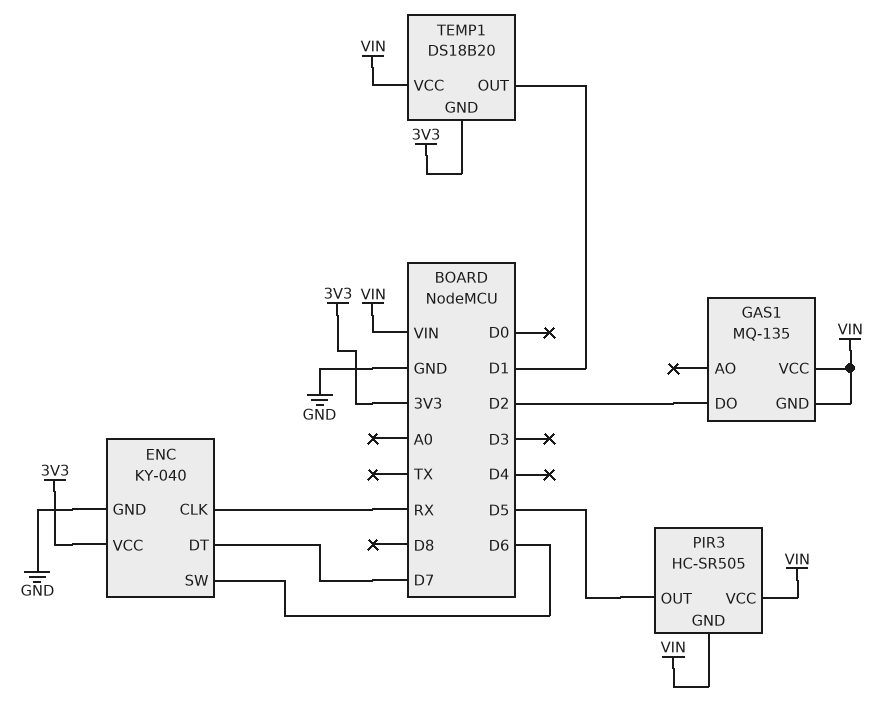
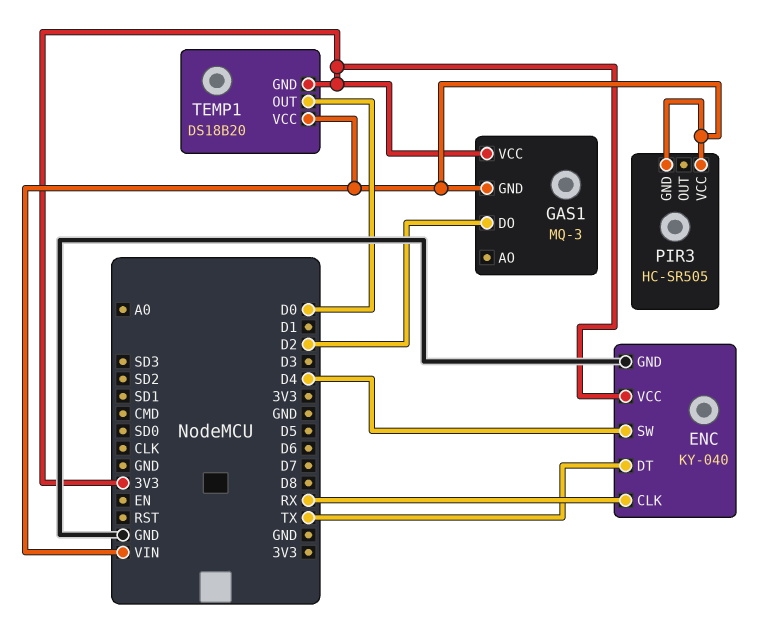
ENC pin DT: D7 -> TX
ENC pin SW: D6 -> D4
GAS1: MQ-135 -> MQ-3
GAS1 pin VCC: VIN -> 3V3
PIR3 pin OUT: D5 -> none
TEMP1 pin OUT: D1 -> D0

